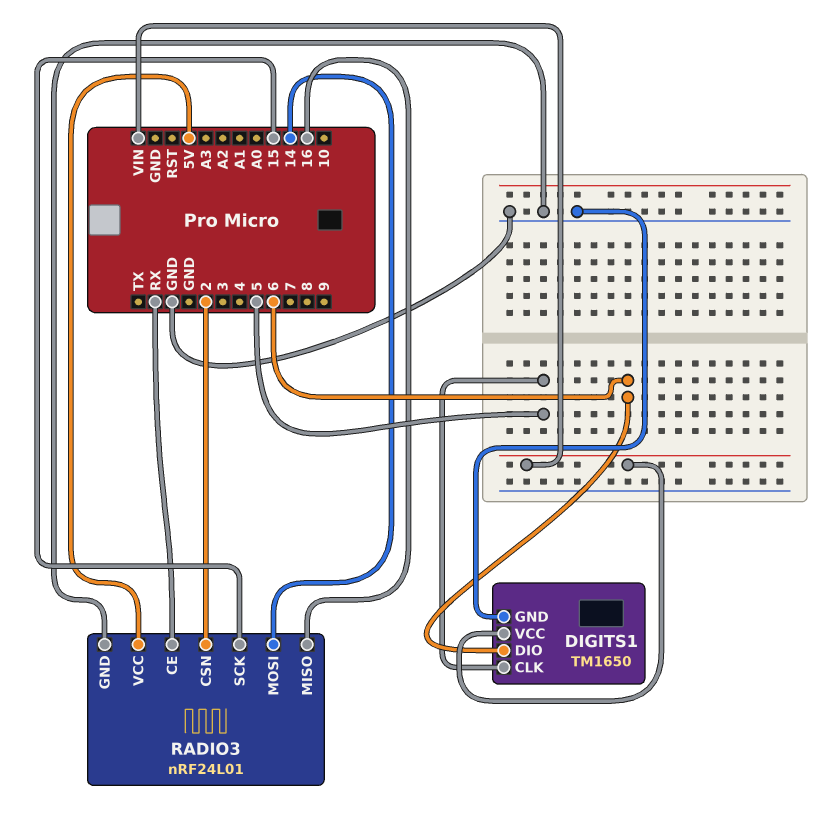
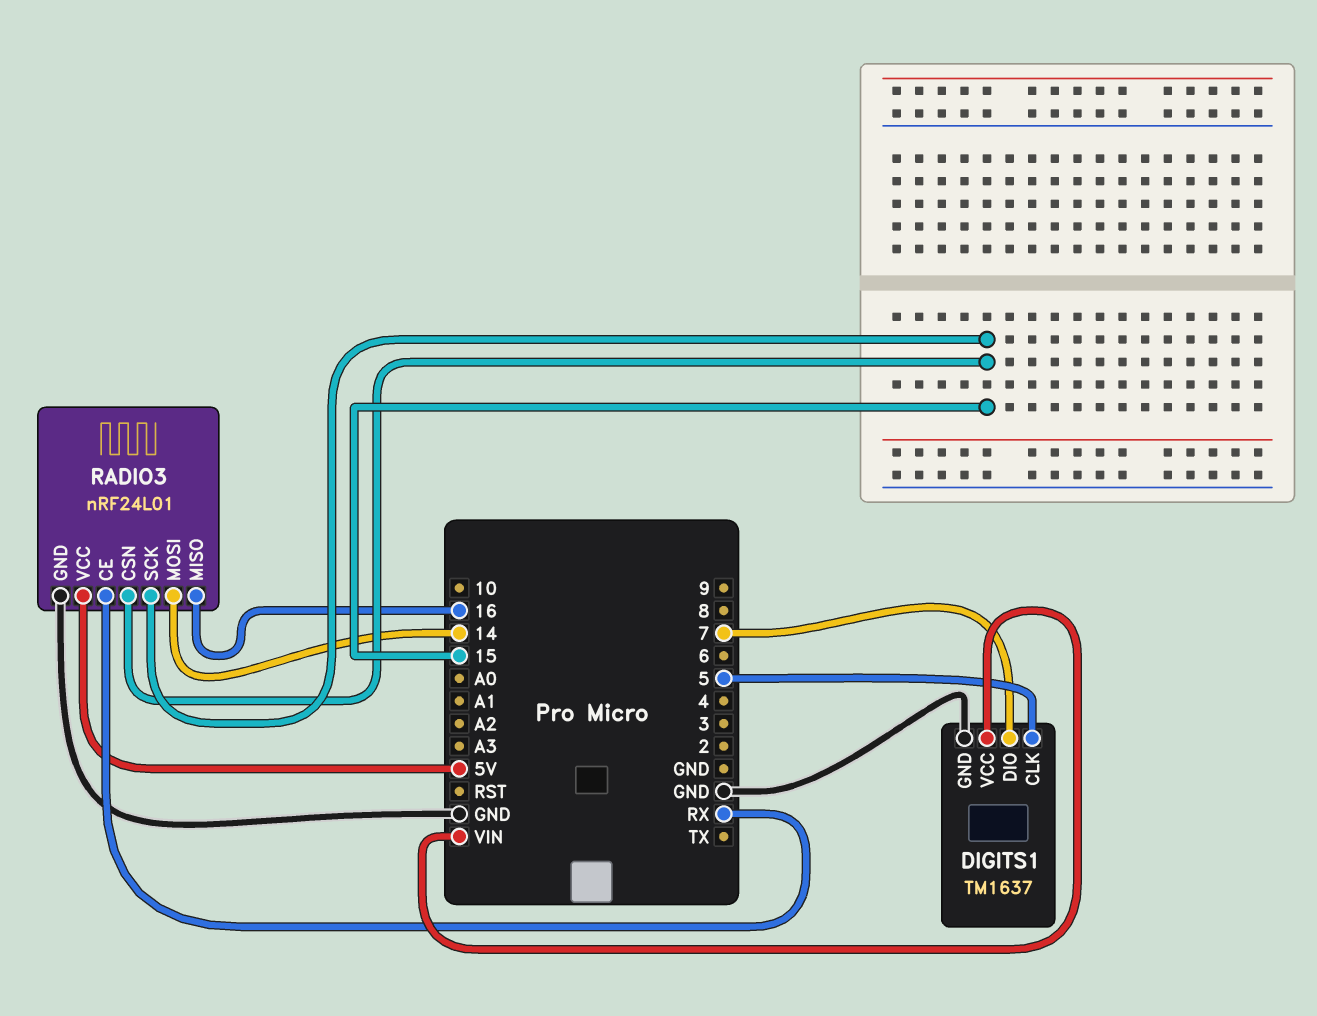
DIGITS1: TM1650 -> TM1637
DIGITS1 pin DIO: 6 -> 7
RADIO3 pin CSN: 2 -> 15

